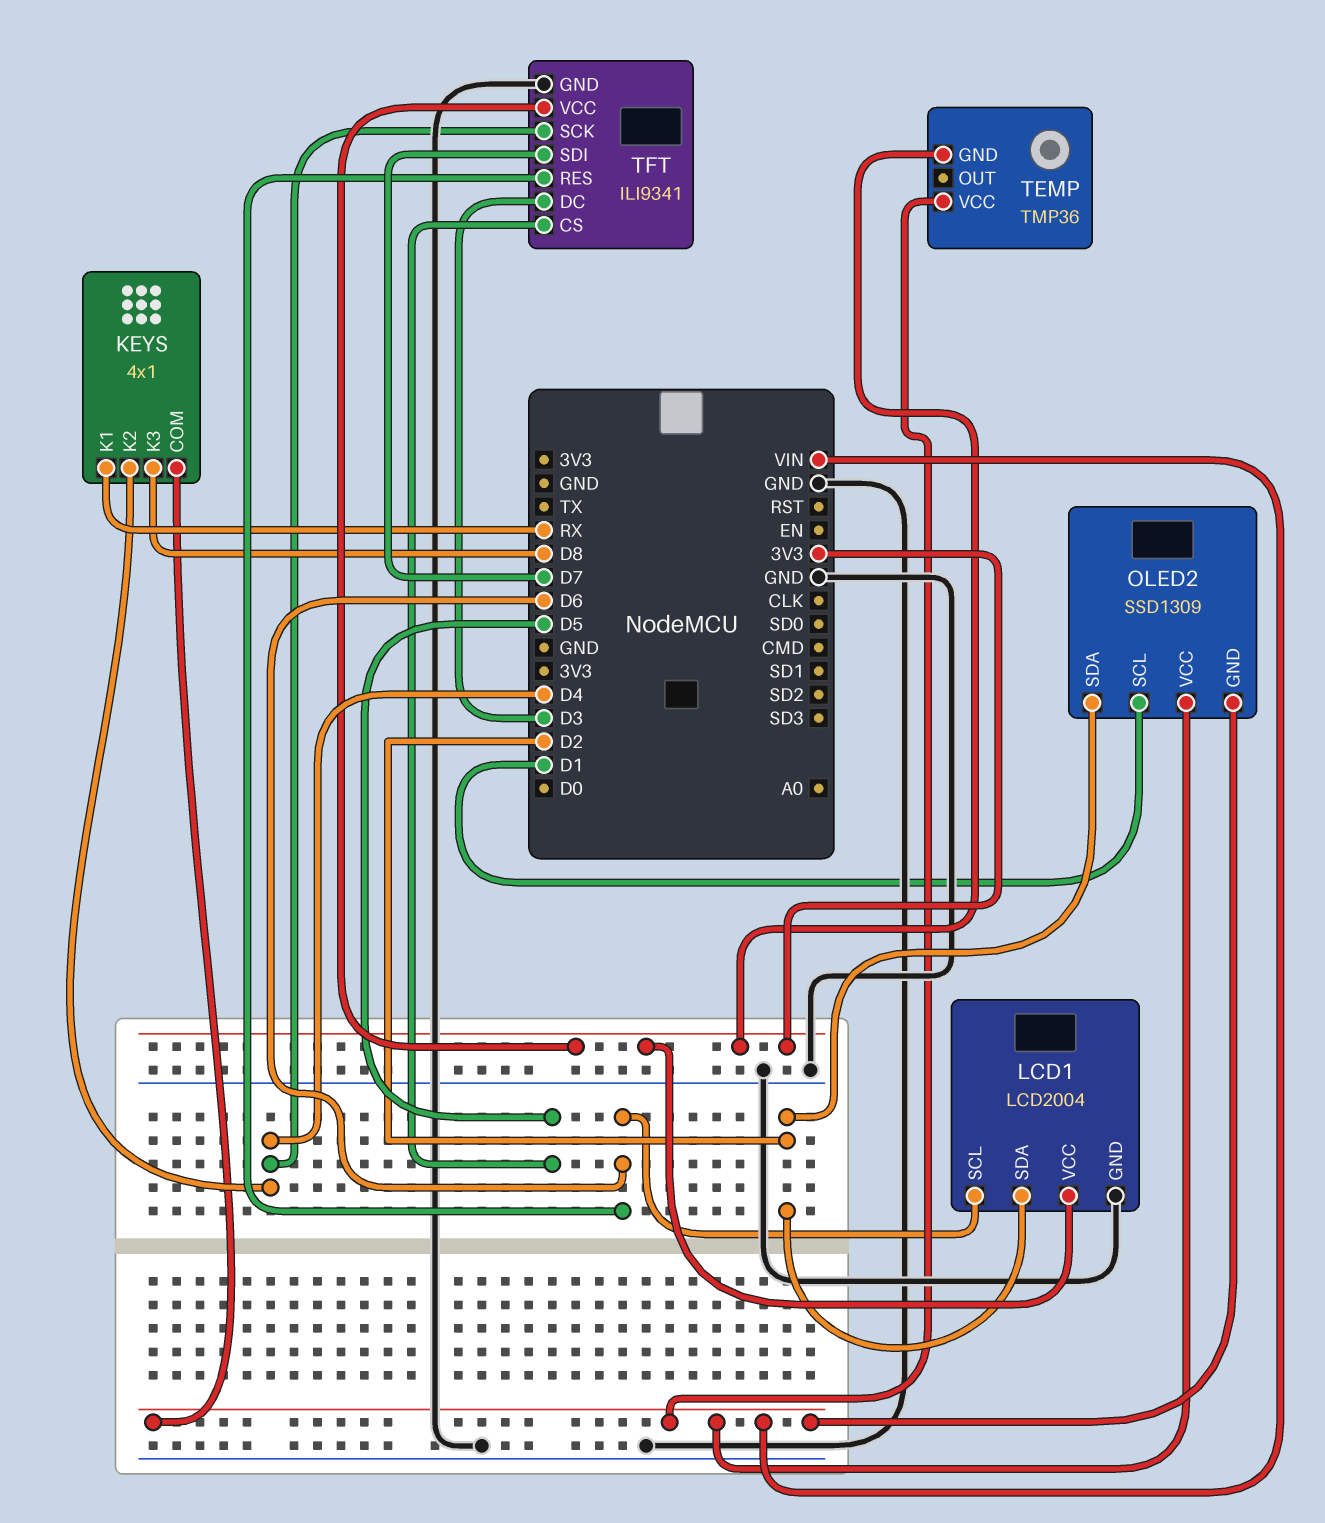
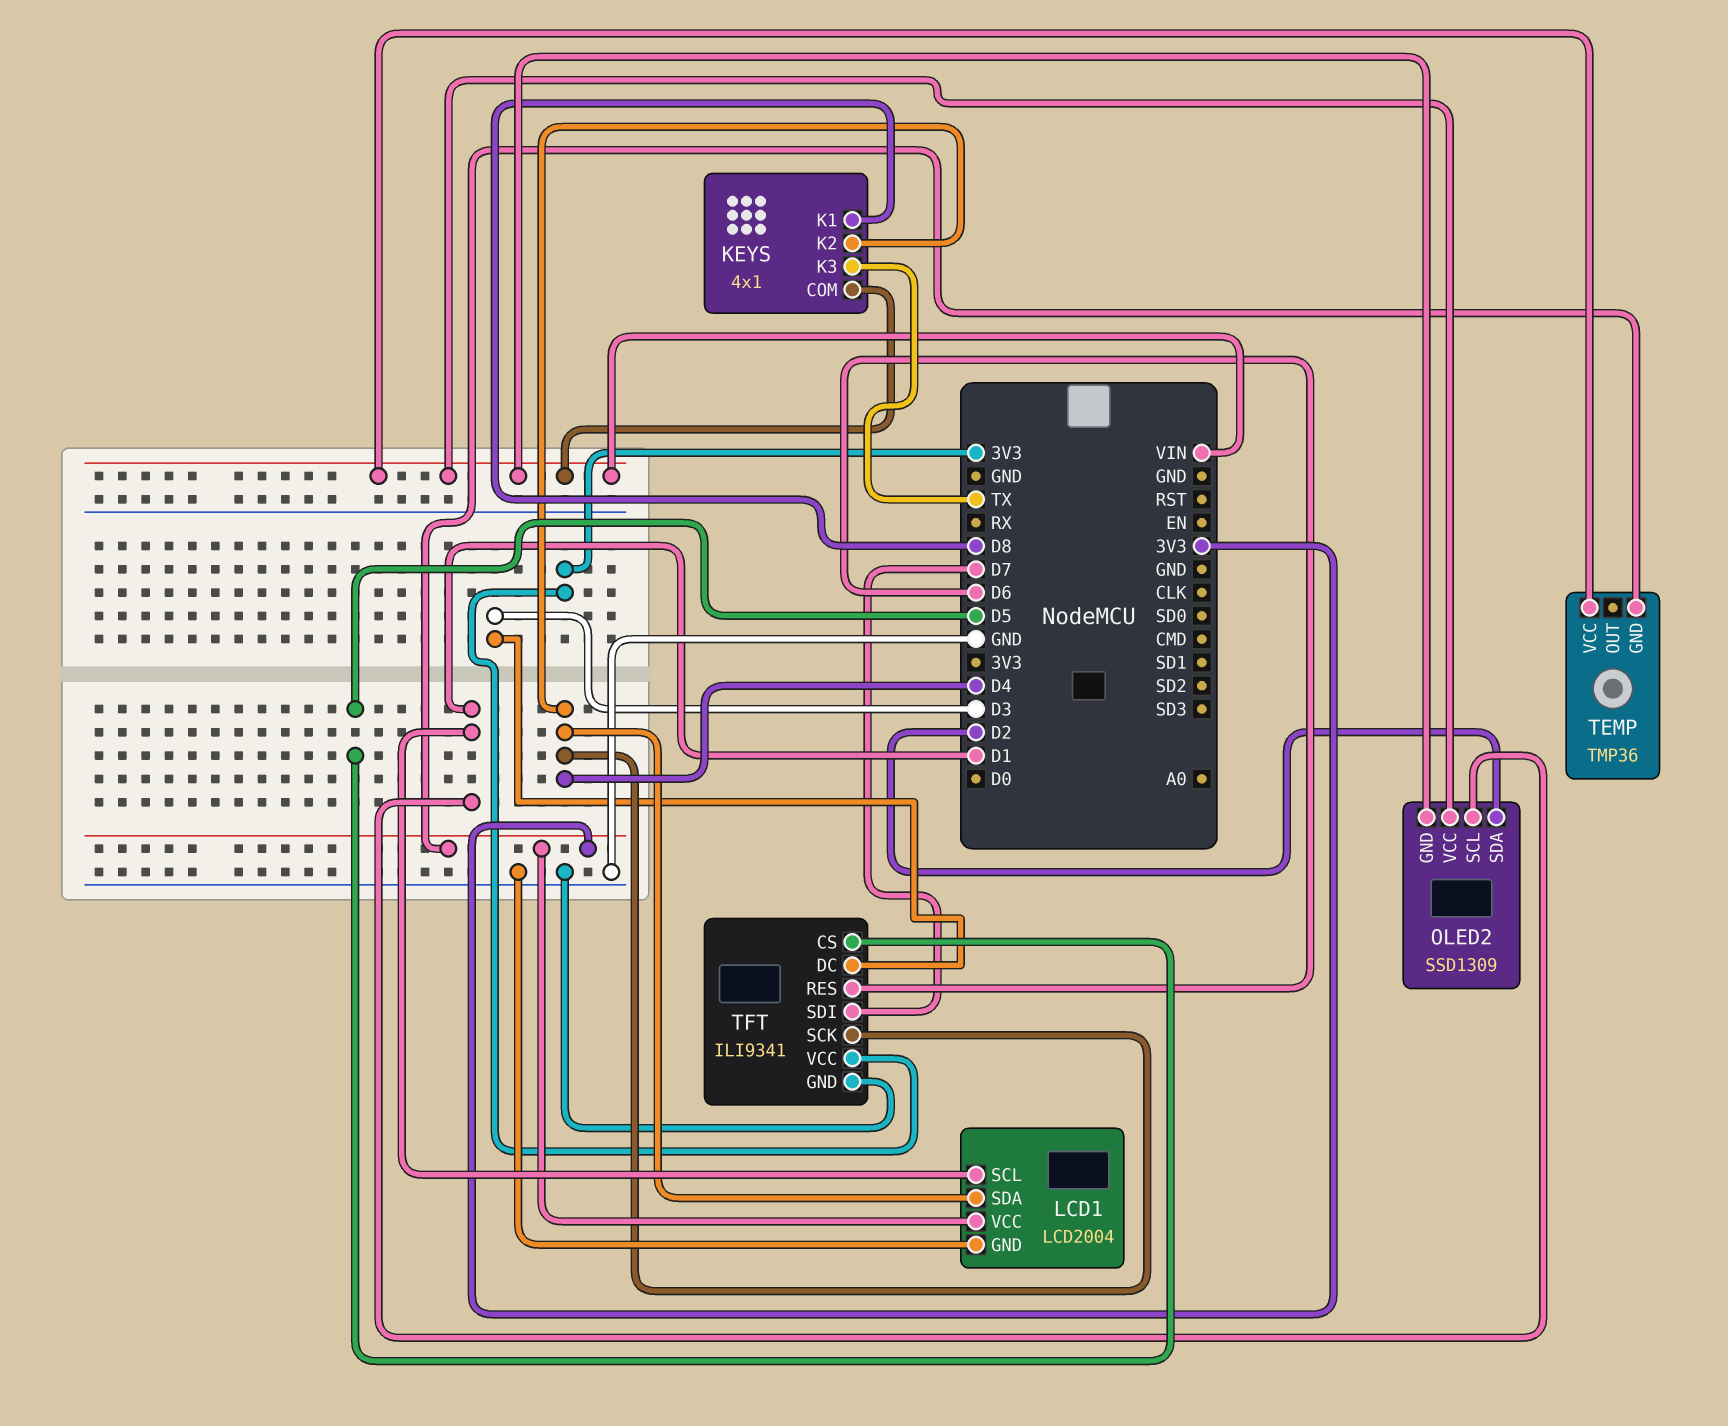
KEYS pin K1: RX -> D8
KEYS pin K3: D8 -> TX
LCD1 pin SCL: D6 -> D1
LCD1 pin SDA: D2 -> D4

